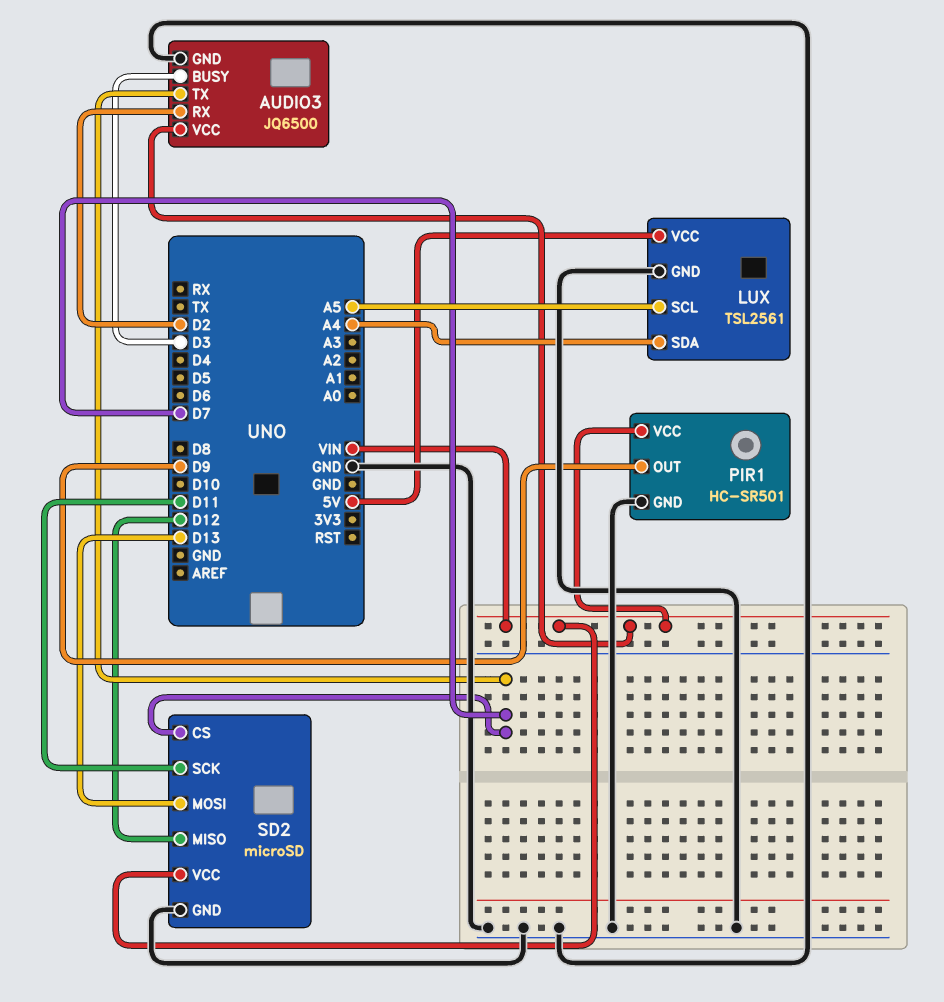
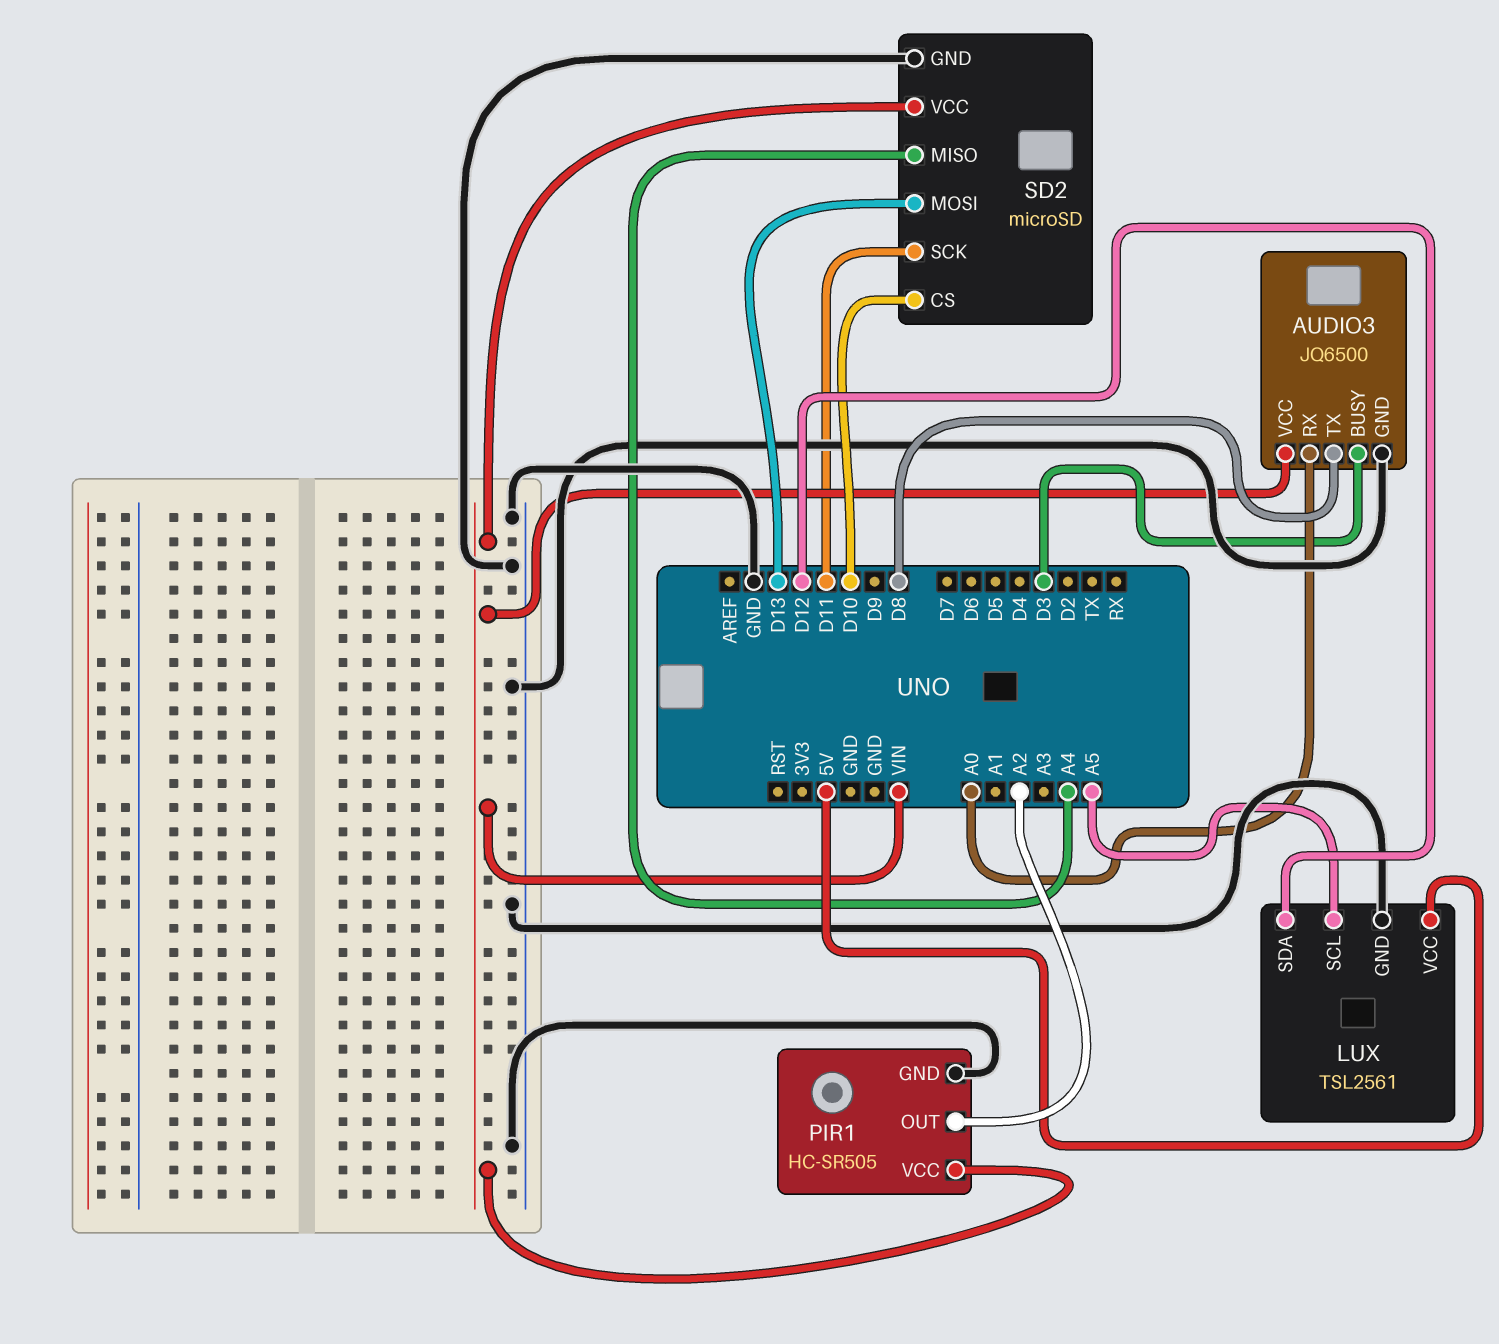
AUDIO3 pin RX: D2 -> A0
AUDIO3 pin TX: D7 -> D8
LUX pin SDA: A4 -> D12
PIR1: HC-SR501 -> HC-SR505
PIR1 pin OUT: D9 -> A2
SD2 pin CS: D7 -> D10
SD2 pin MISO: D12 -> A4

